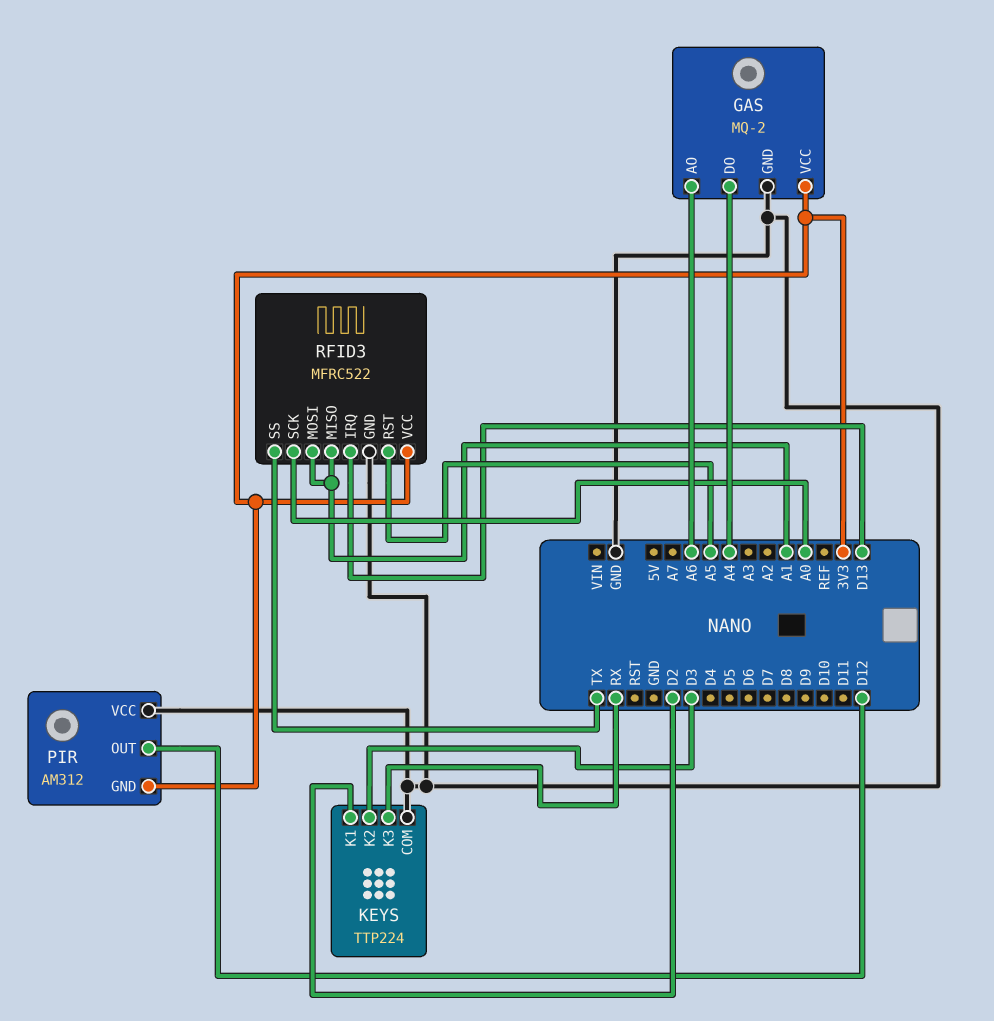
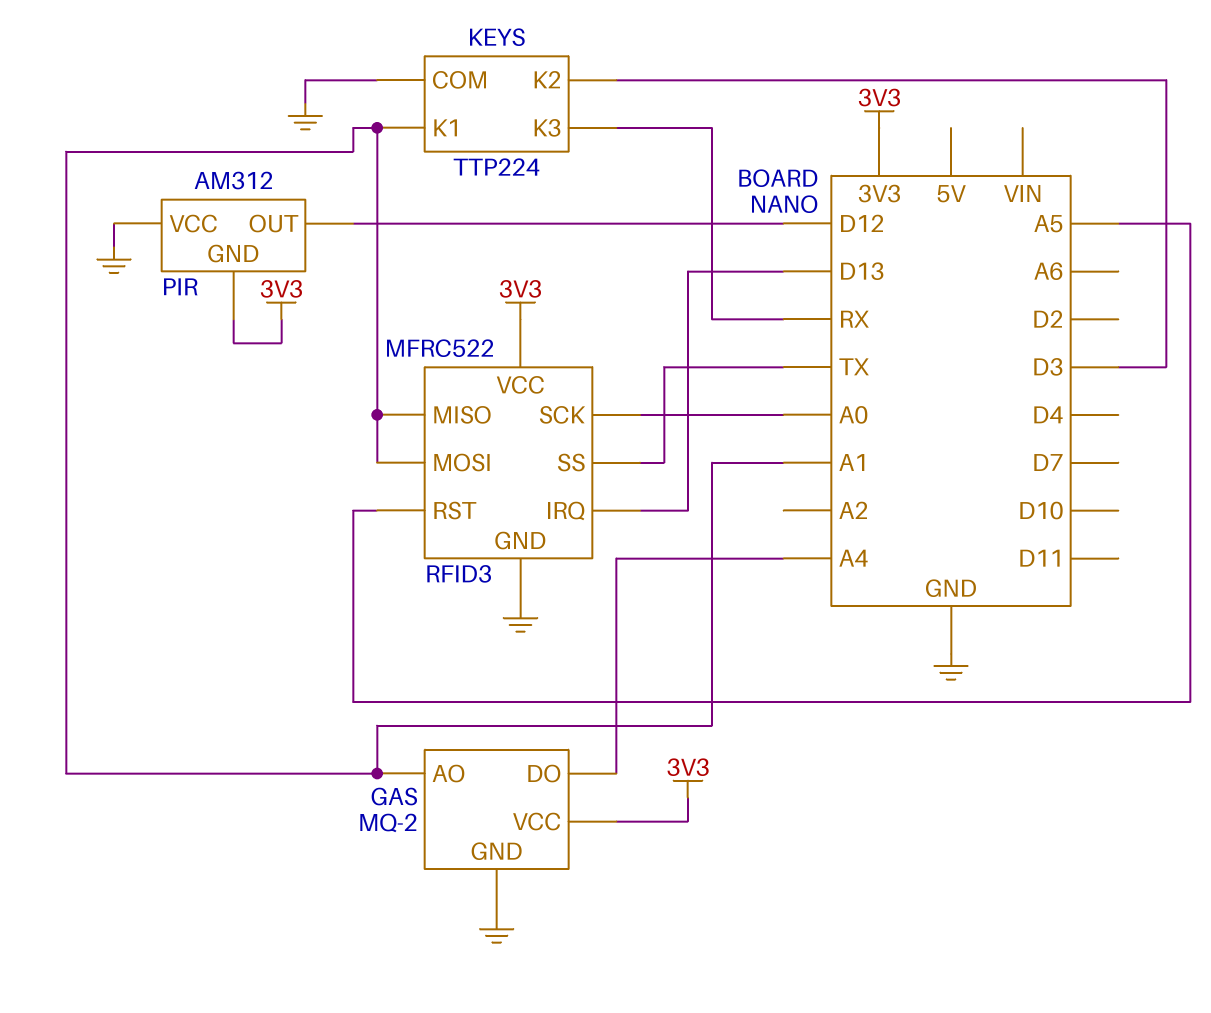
GAS pin AO: A6 -> A1
KEYS pin K1: D2 -> A1

